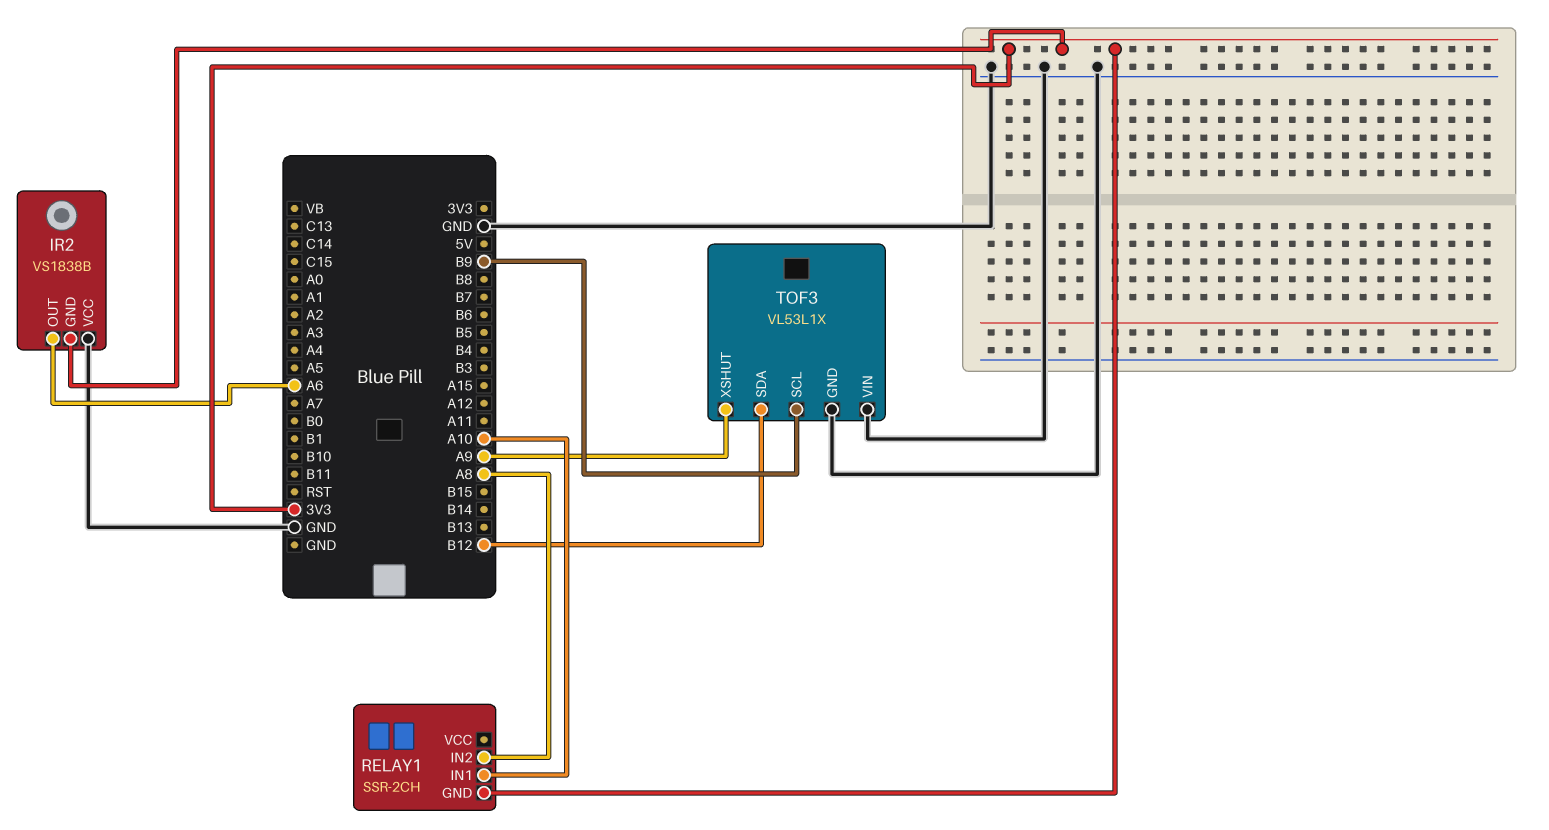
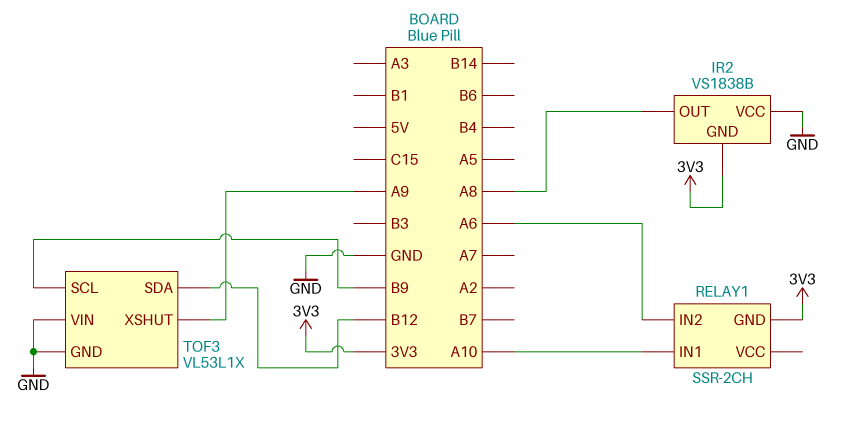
IR2 pin OUT: A6 -> A8
RELAY1 pin IN2: A8 -> A6

